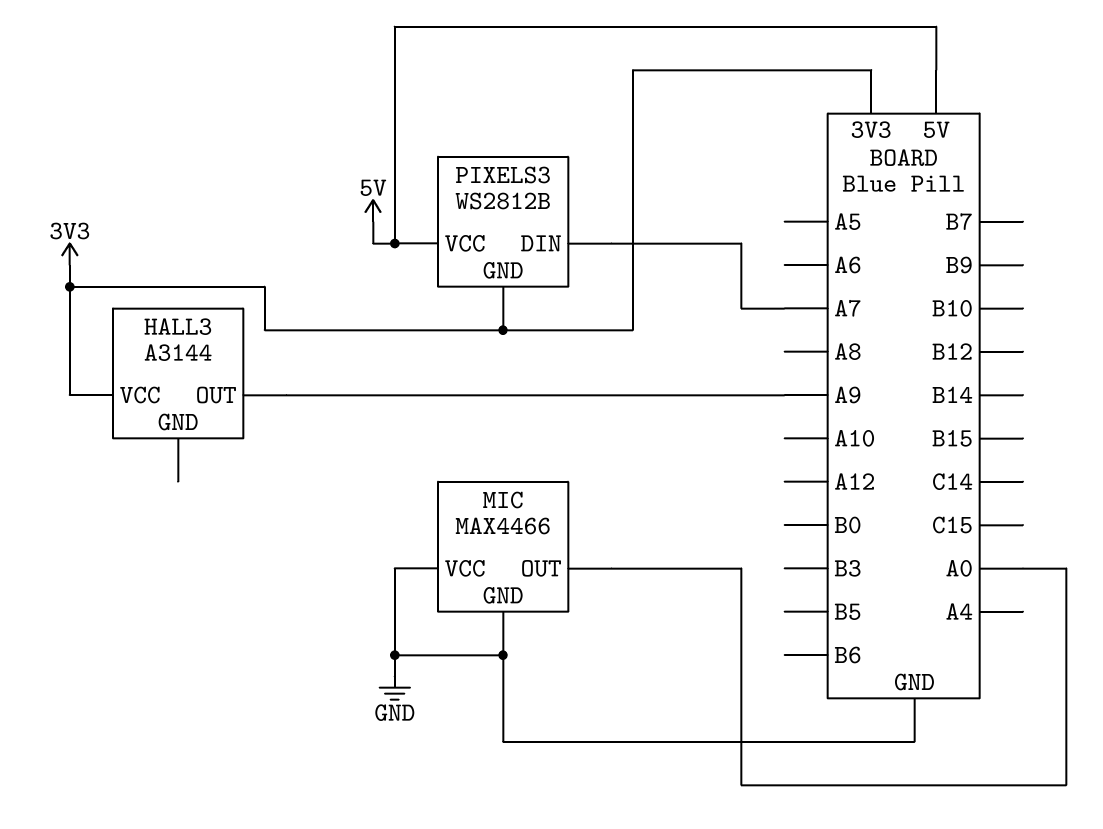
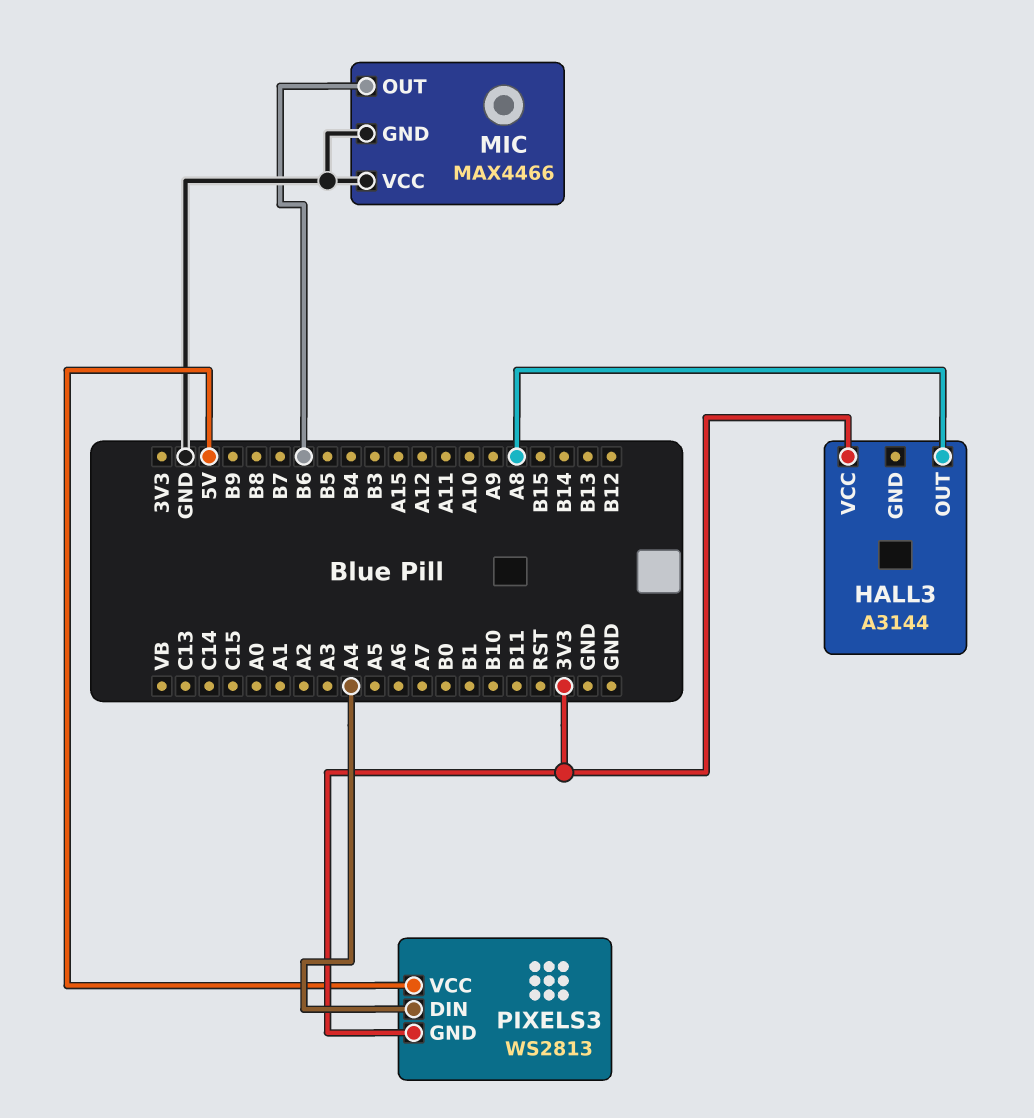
HALL3 pin OUT: A9 -> A8
MIC pin OUT: A0 -> B6
PIXELS3: WS2812B -> WS2813
PIXELS3 pin DIN: A7 -> A4

